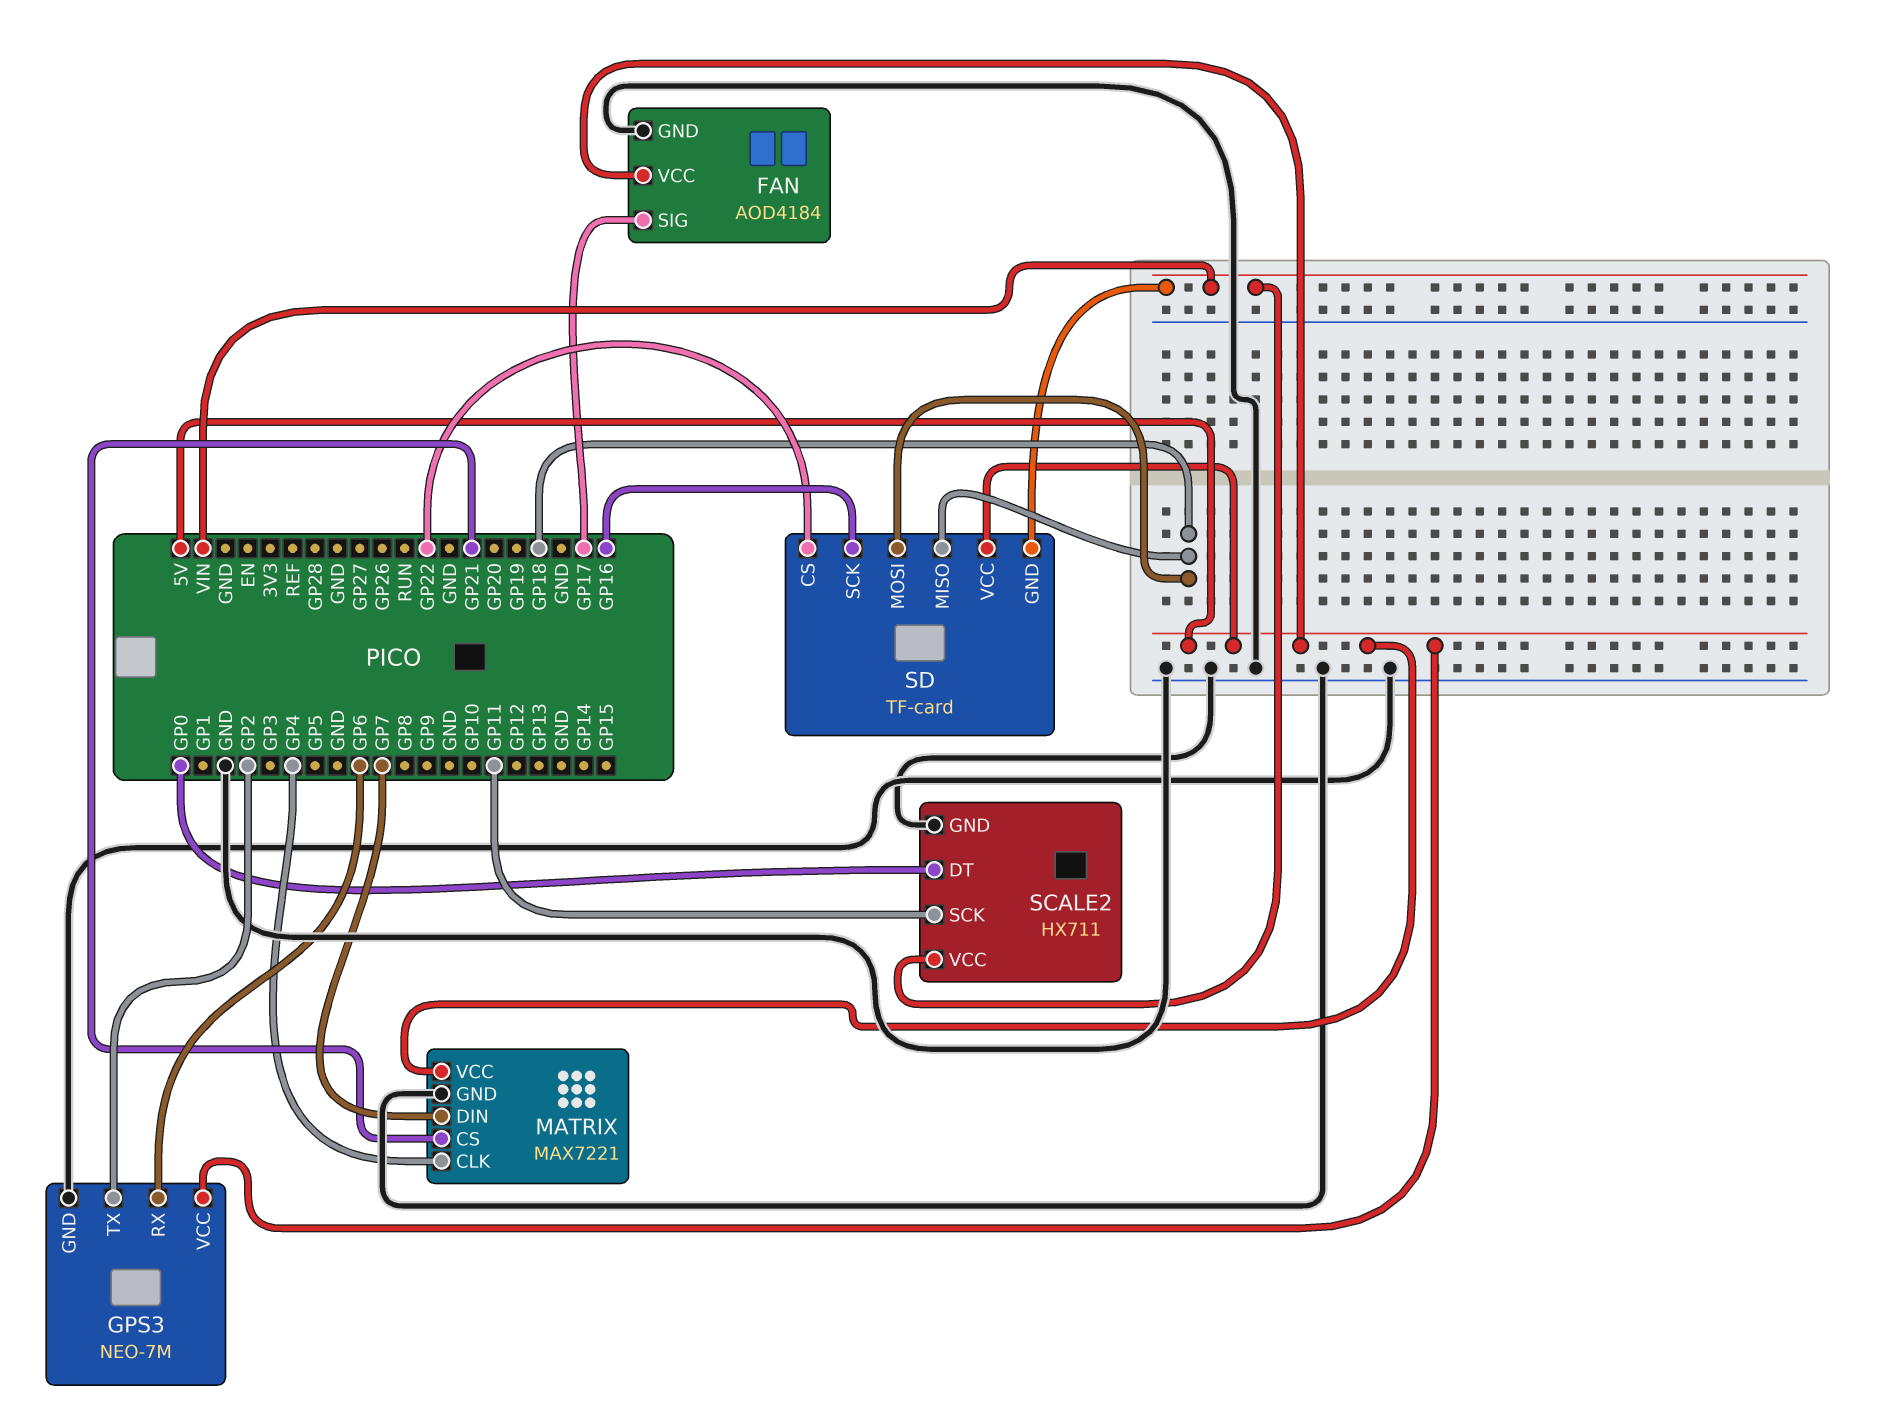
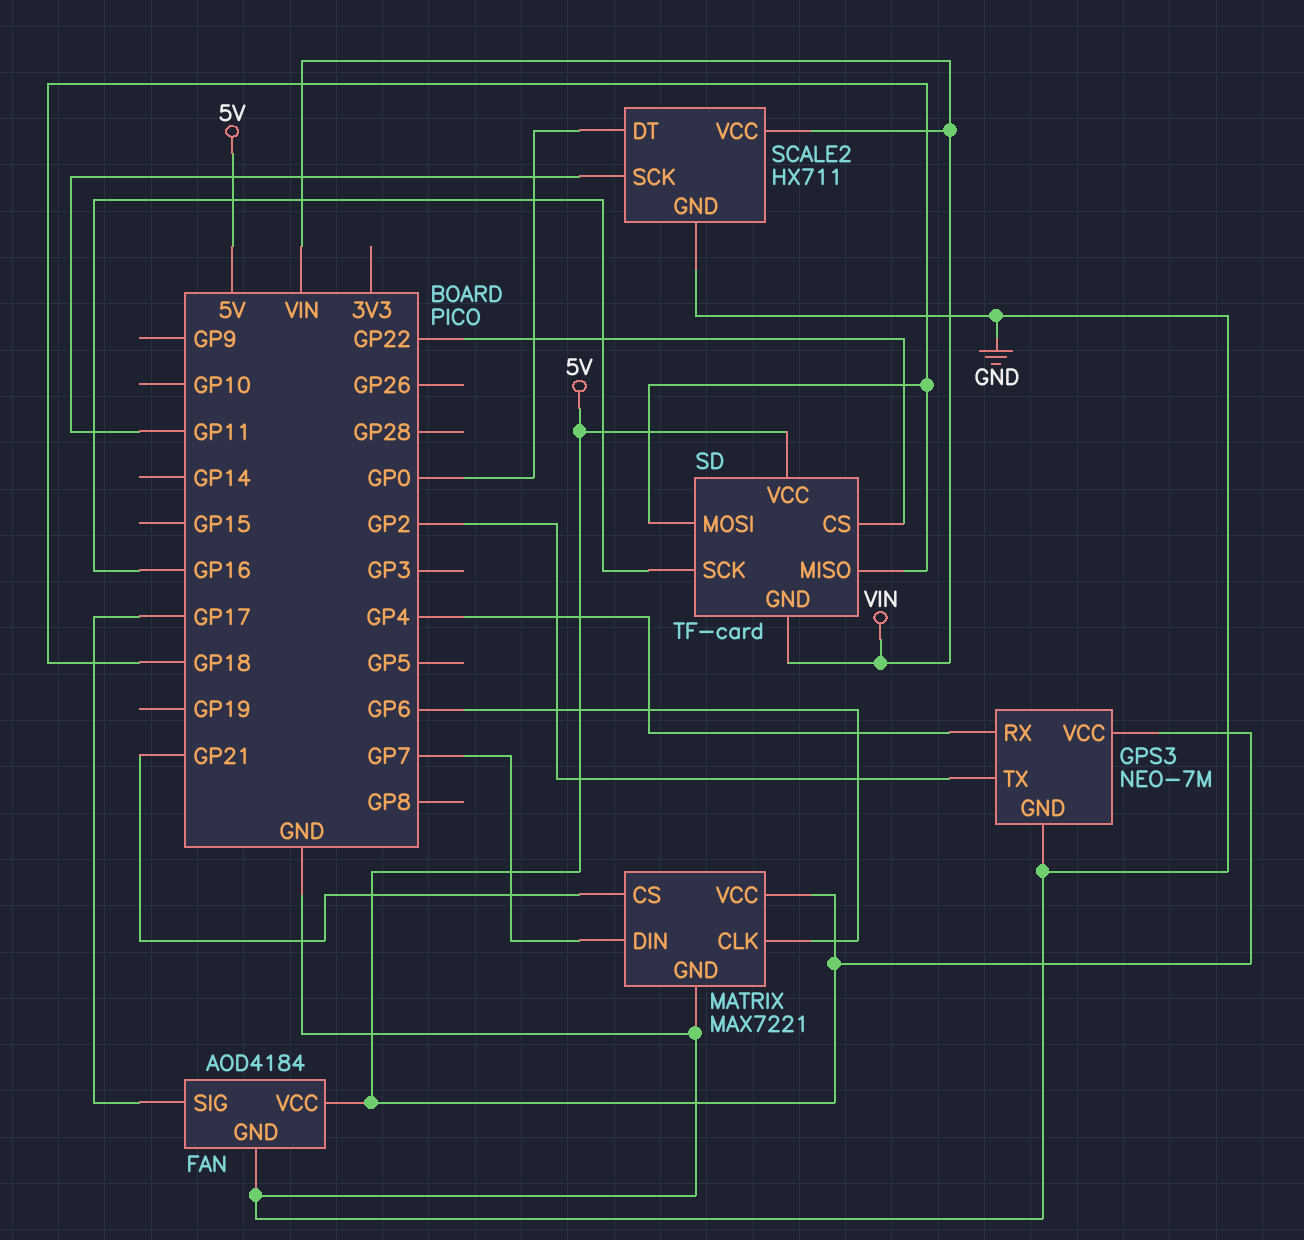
GPS3 pin RX: GP6 -> GP4
MATRIX pin CLK: GP4 -> GP6

